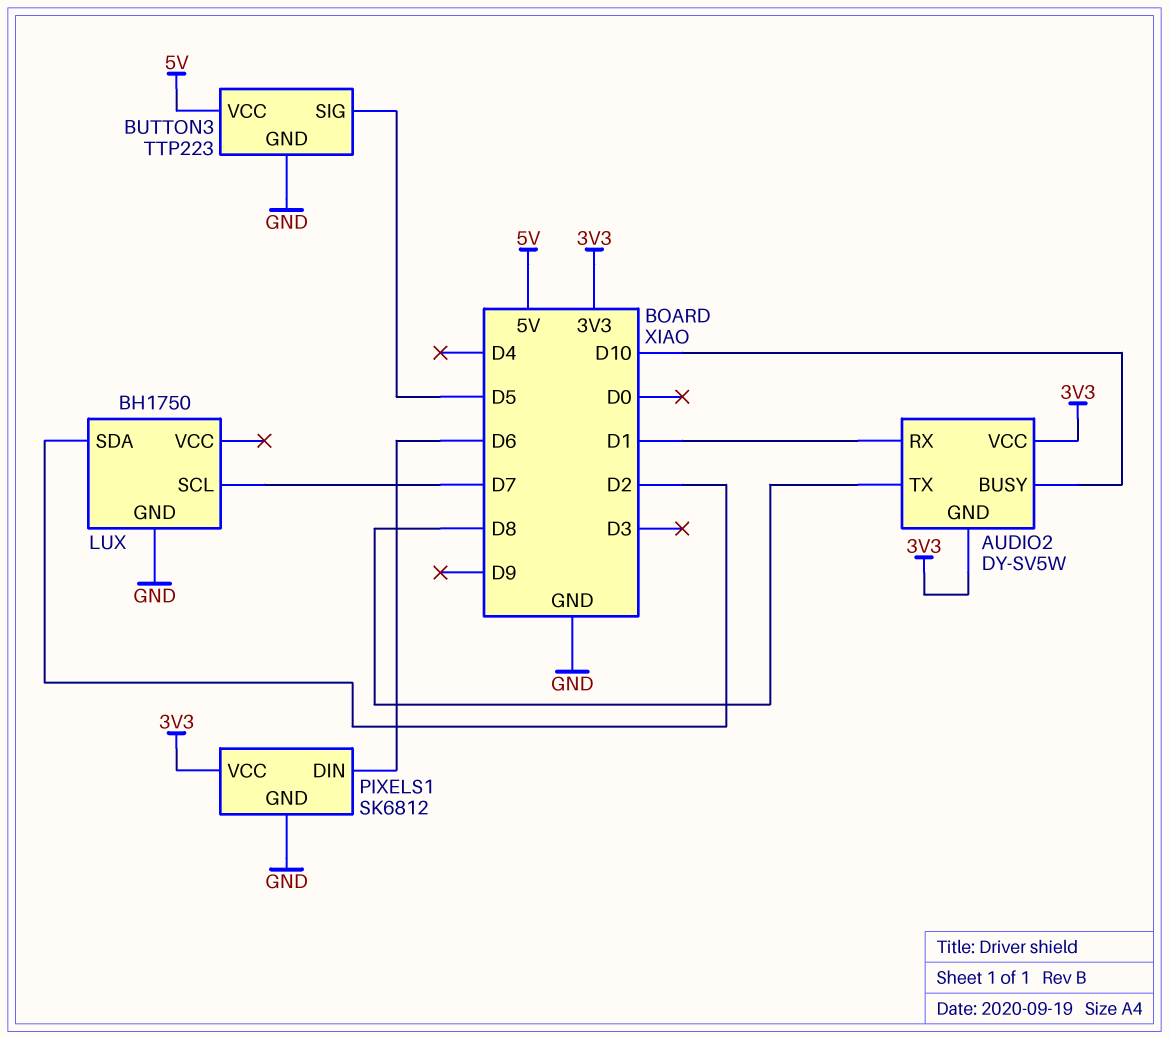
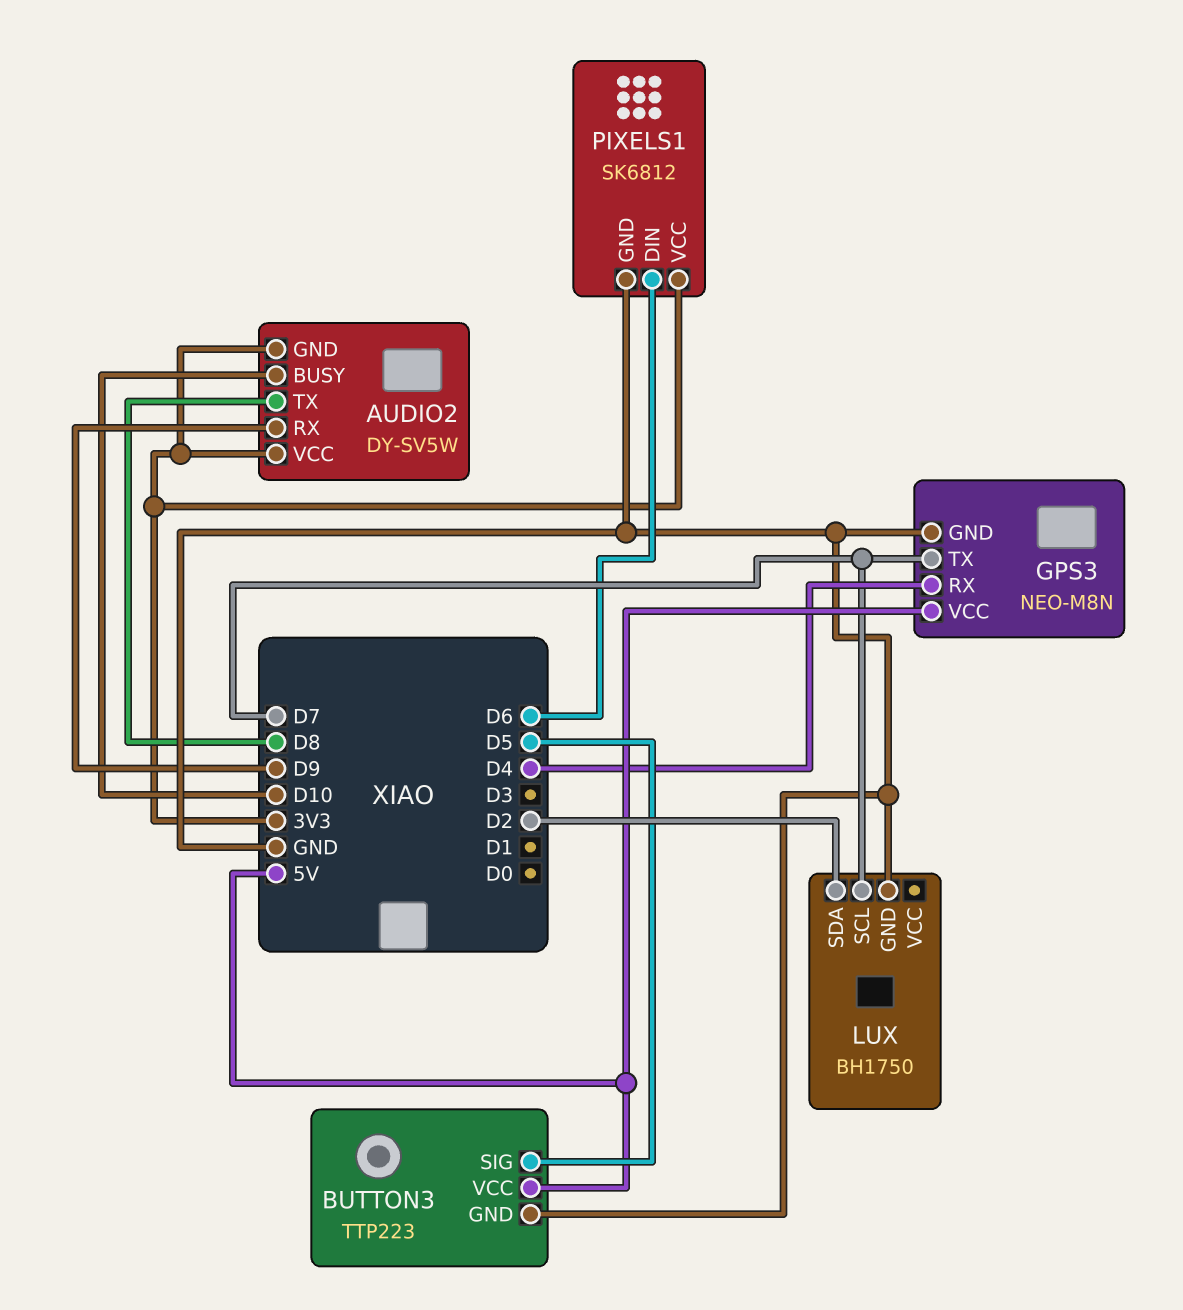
AUDIO2 pin RX: D1 -> D9
GPS3: none -> NEO-M8N
GPS3 pin GND: none -> GND
GPS3 pin RX: none -> D4
GPS3 pin TX: none -> D7
GPS3 pin VCC: none -> 5V

